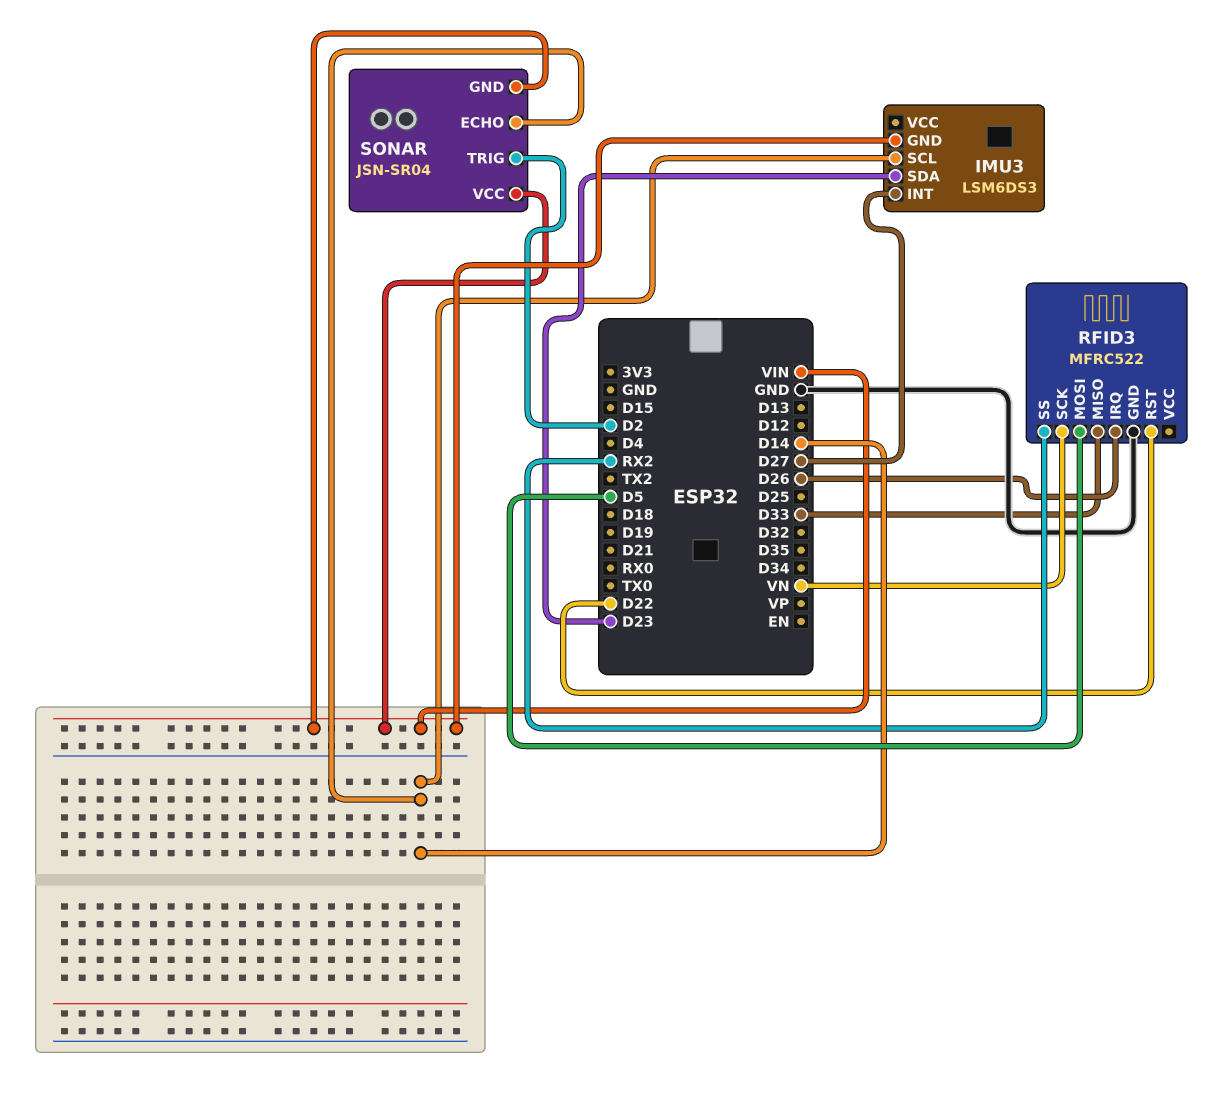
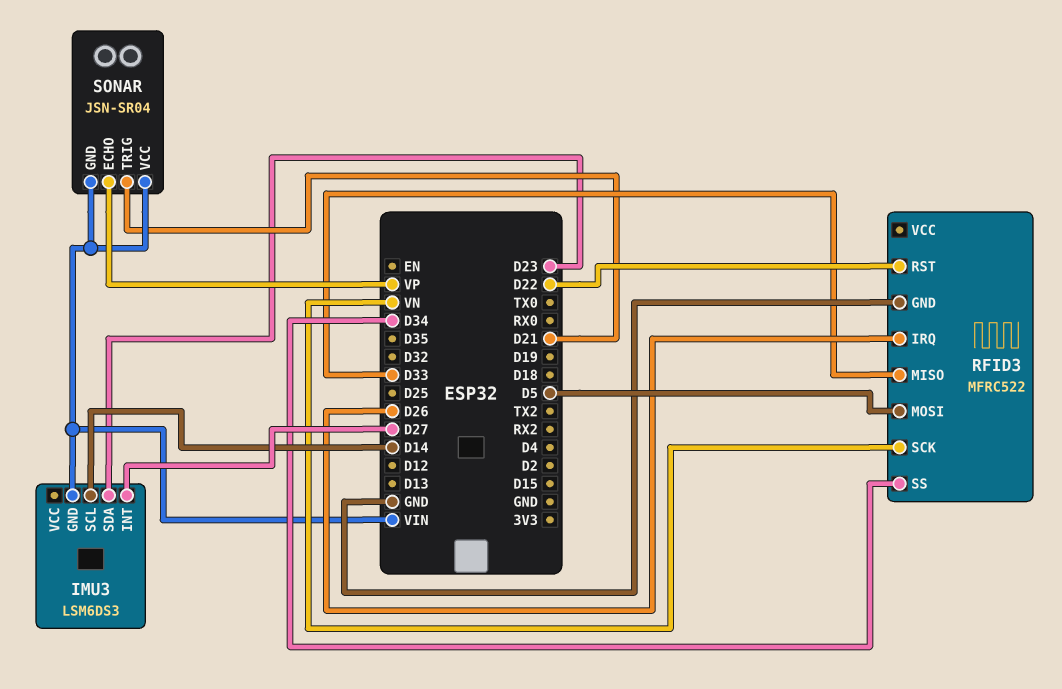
RFID3 pin SS: RX2 -> D34
SONAR pin ECHO: D14 -> VP
SONAR pin TRIG: D2 -> D21

